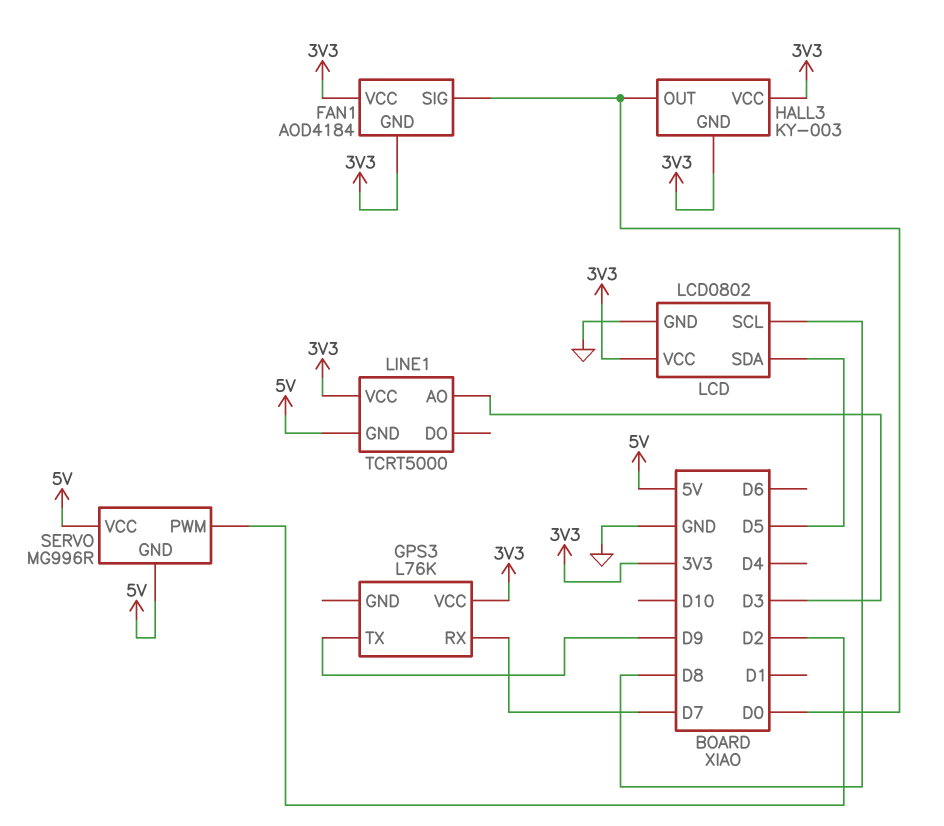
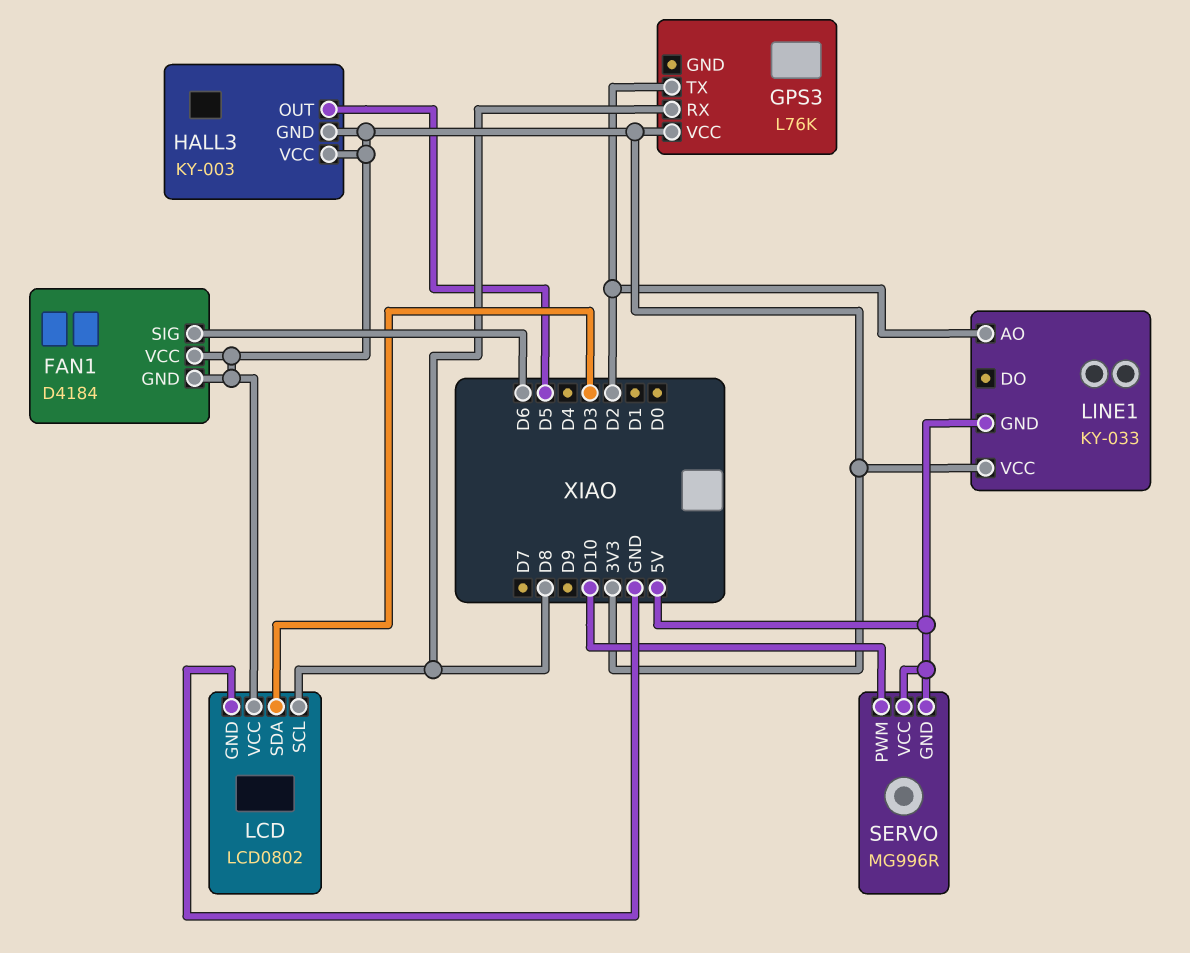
FAN1: AOD4184 -> D4184
FAN1 pin SIG: D0 -> D6
GPS3 pin RX: D7 -> D8
GPS3 pin TX: D9 -> D2
HALL3 pin OUT: D0 -> D5
LCD pin SDA: D5 -> D3
LINE1: TCRT5000 -> KY-033
LINE1 pin AO: D3 -> D2
SERVO pin PWM: D2 -> D10

